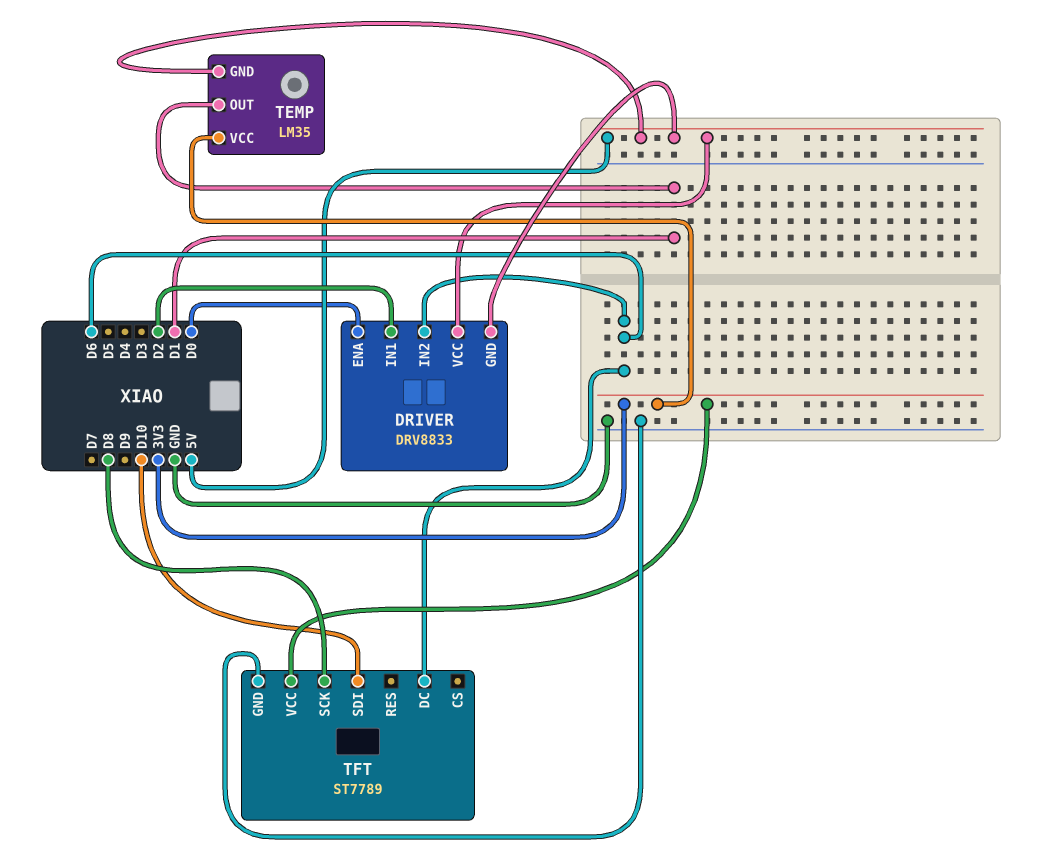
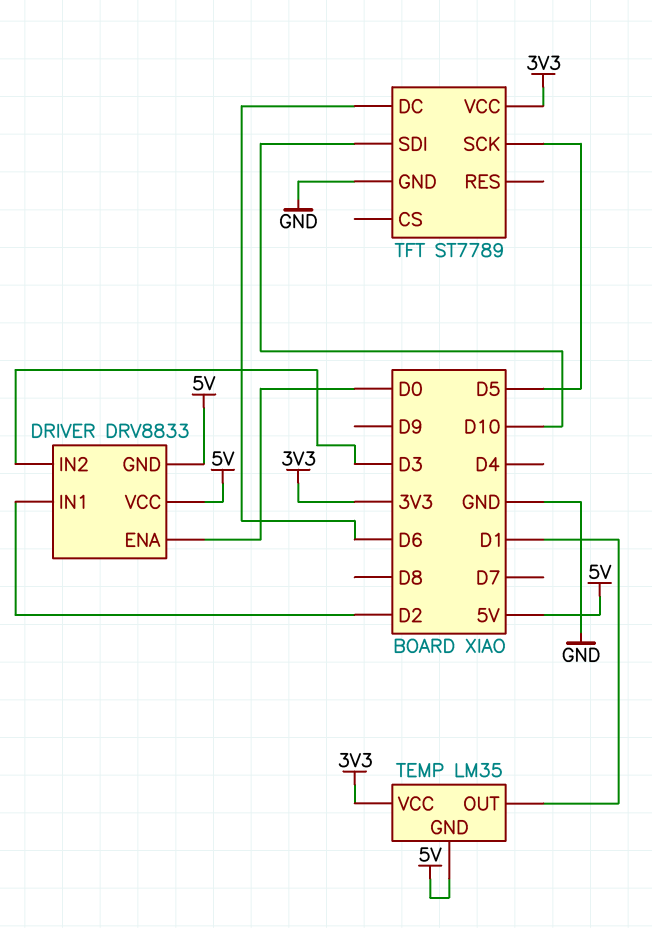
DRIVER pin IN2: D6 -> D3
TFT pin SCK: D8 -> D5

